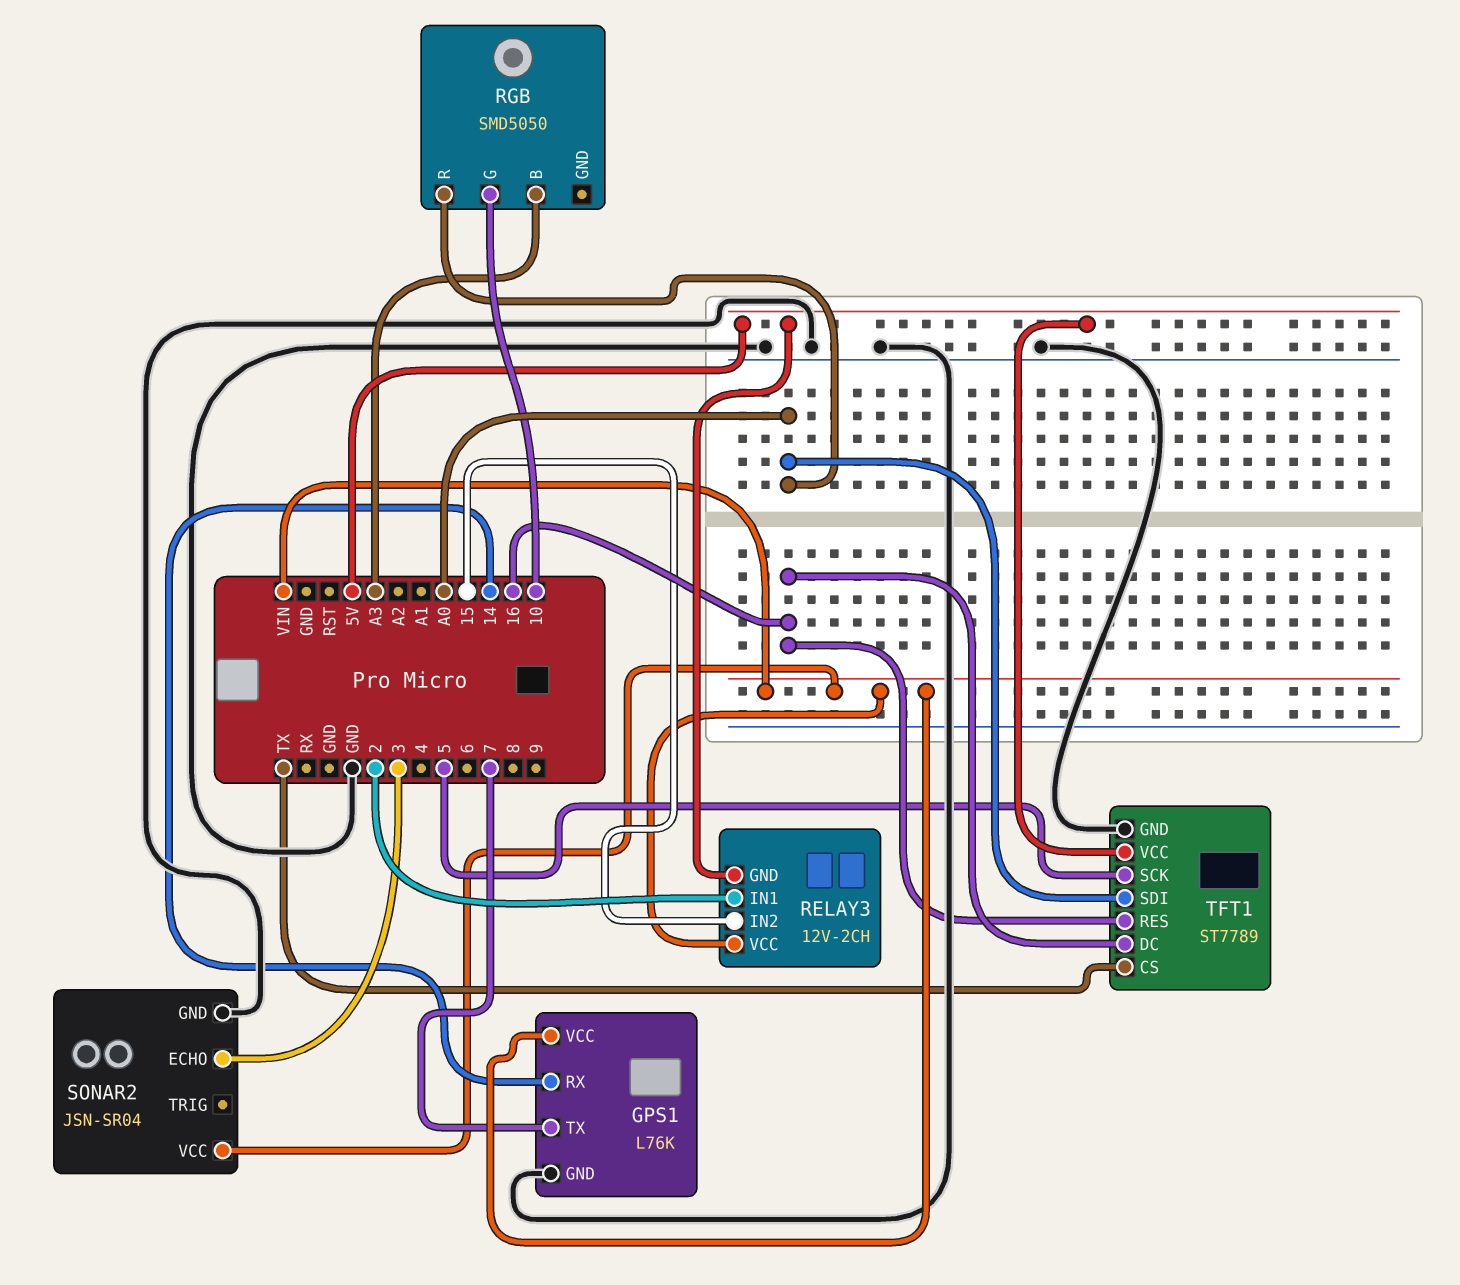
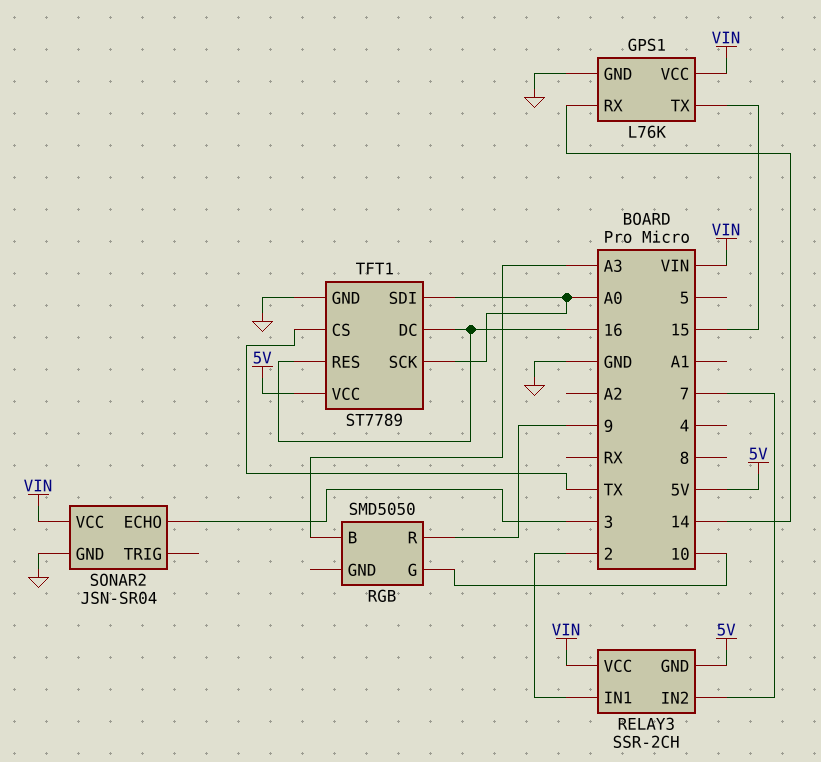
GPS1 pin TX: 7 -> 15
RELAY3: 12V-2CH -> SSR-2CH
RELAY3 pin IN2: 15 -> 7
RGB pin R: A0 -> 9
TFT1 pin SCK: 5 -> A0

